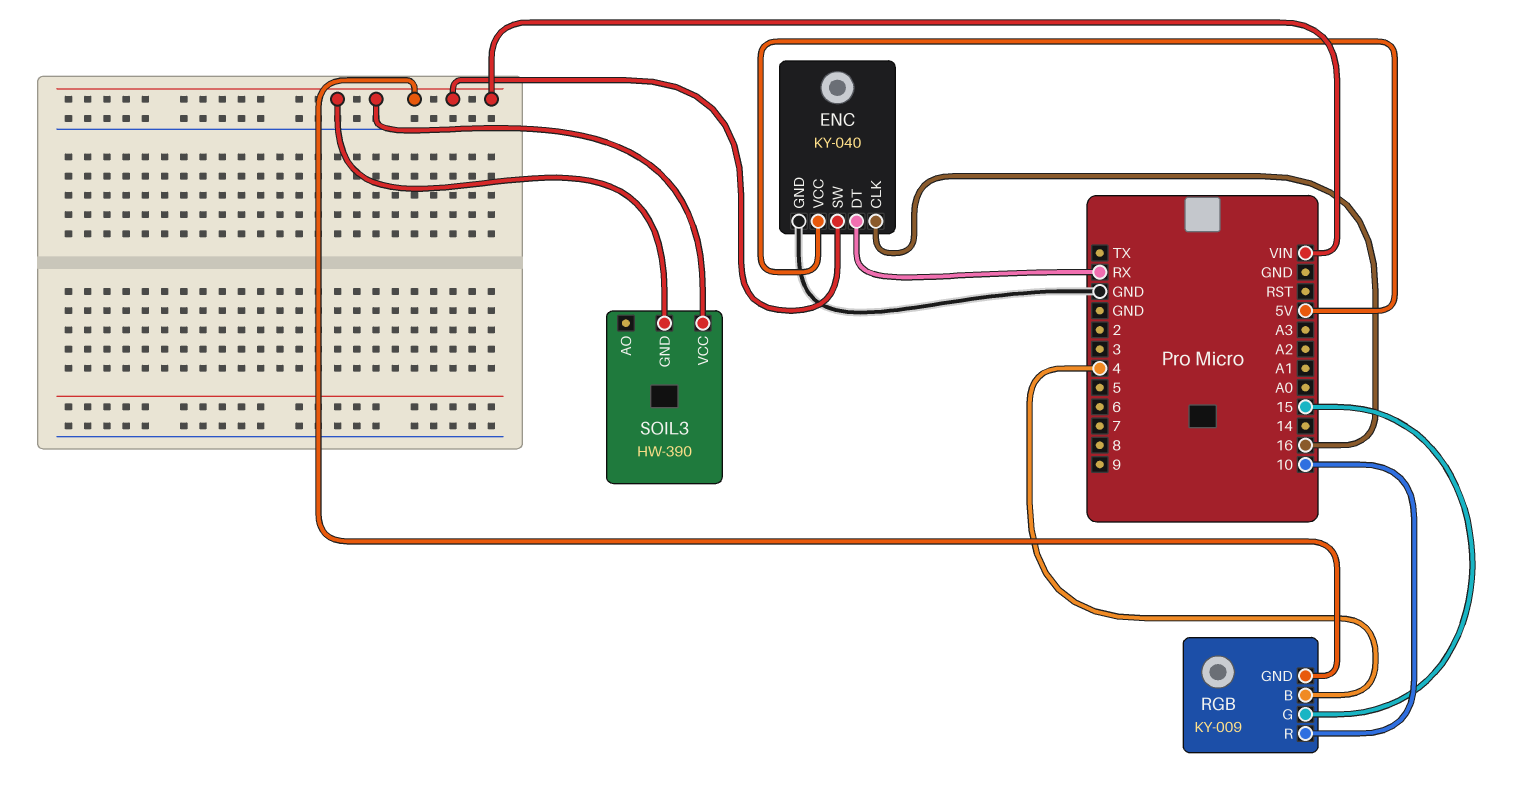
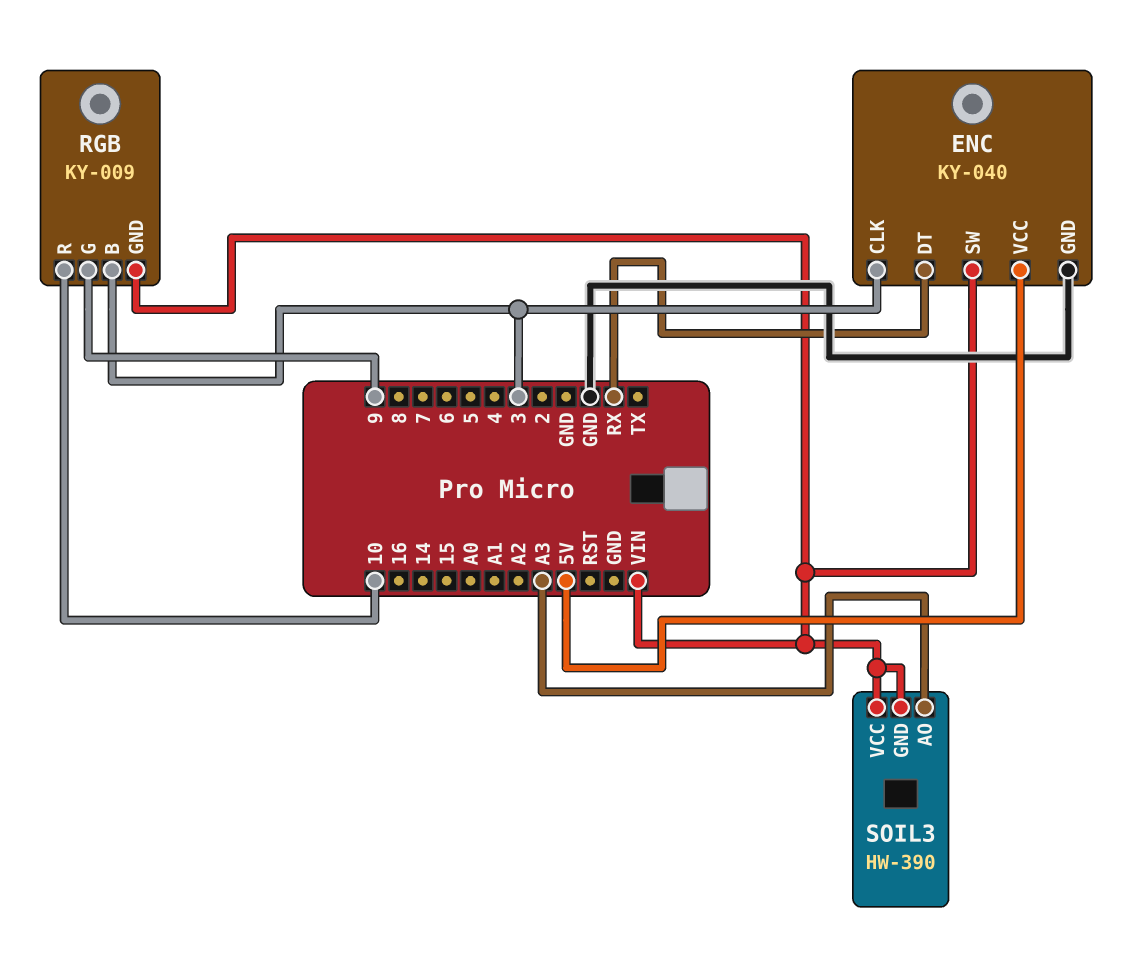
ENC pin CLK: 16 -> 3
RGB pin B: 4 -> 3
RGB pin G: 15 -> 9
SOIL3 pin AO: none -> A3

